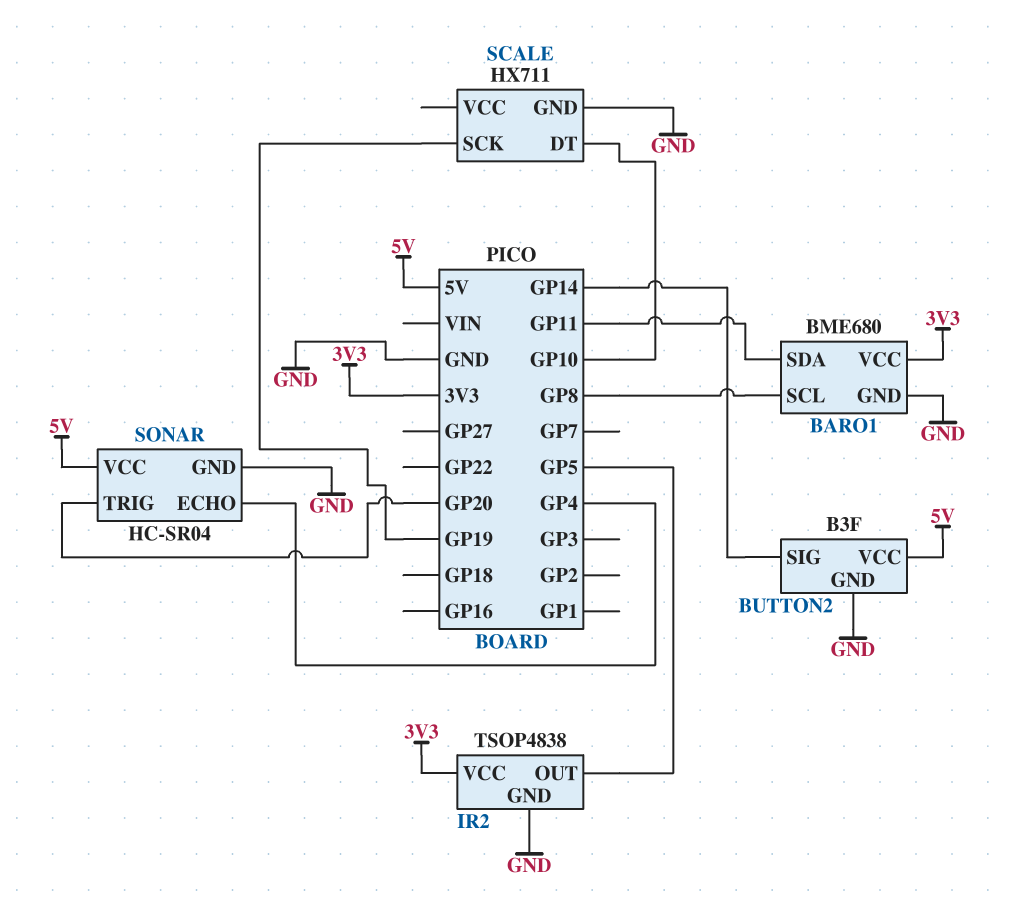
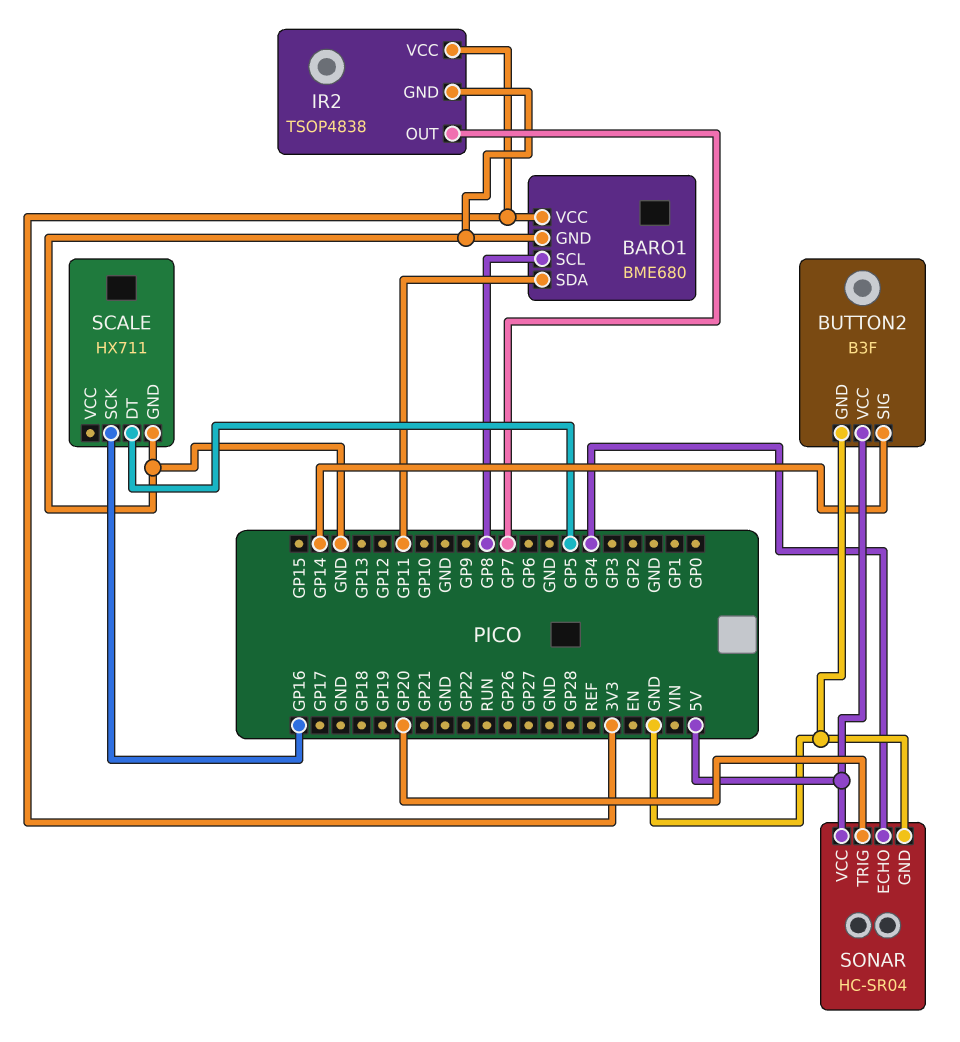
IR2 pin OUT: GP5 -> GP7
SCALE pin DT: GP10 -> GP5
SCALE pin SCK: GP19 -> GP16

